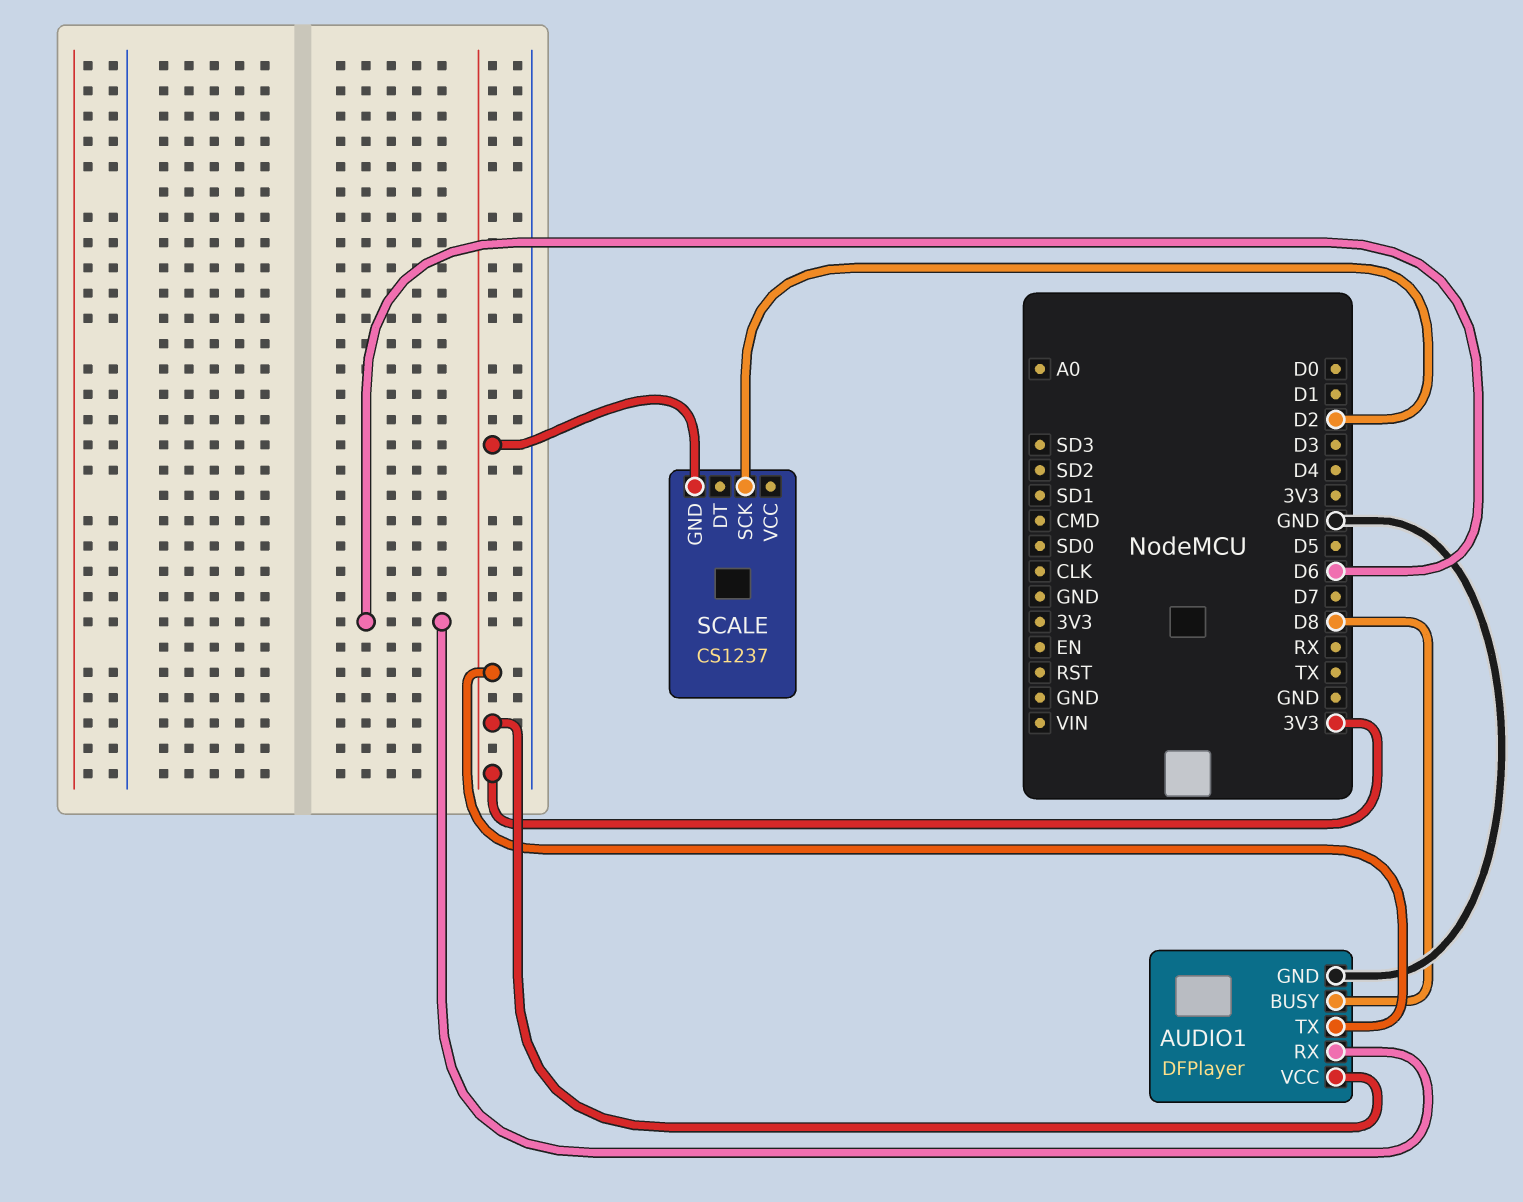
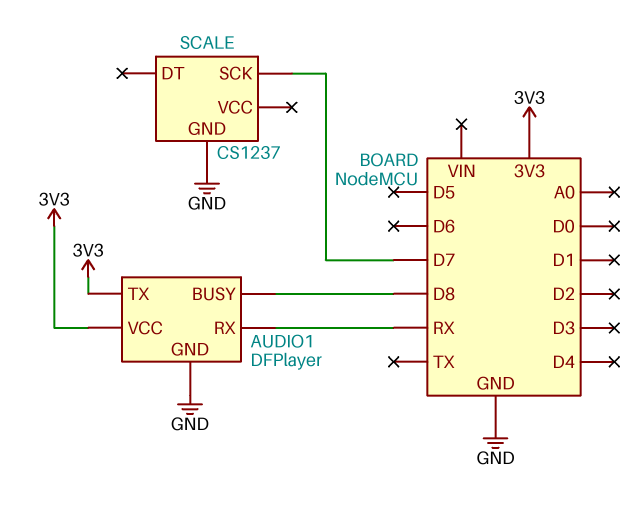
AUDIO1 pin RX: D6 -> RX
SCALE pin GND: 3V3 -> GND
SCALE pin SCK: D2 -> D7

